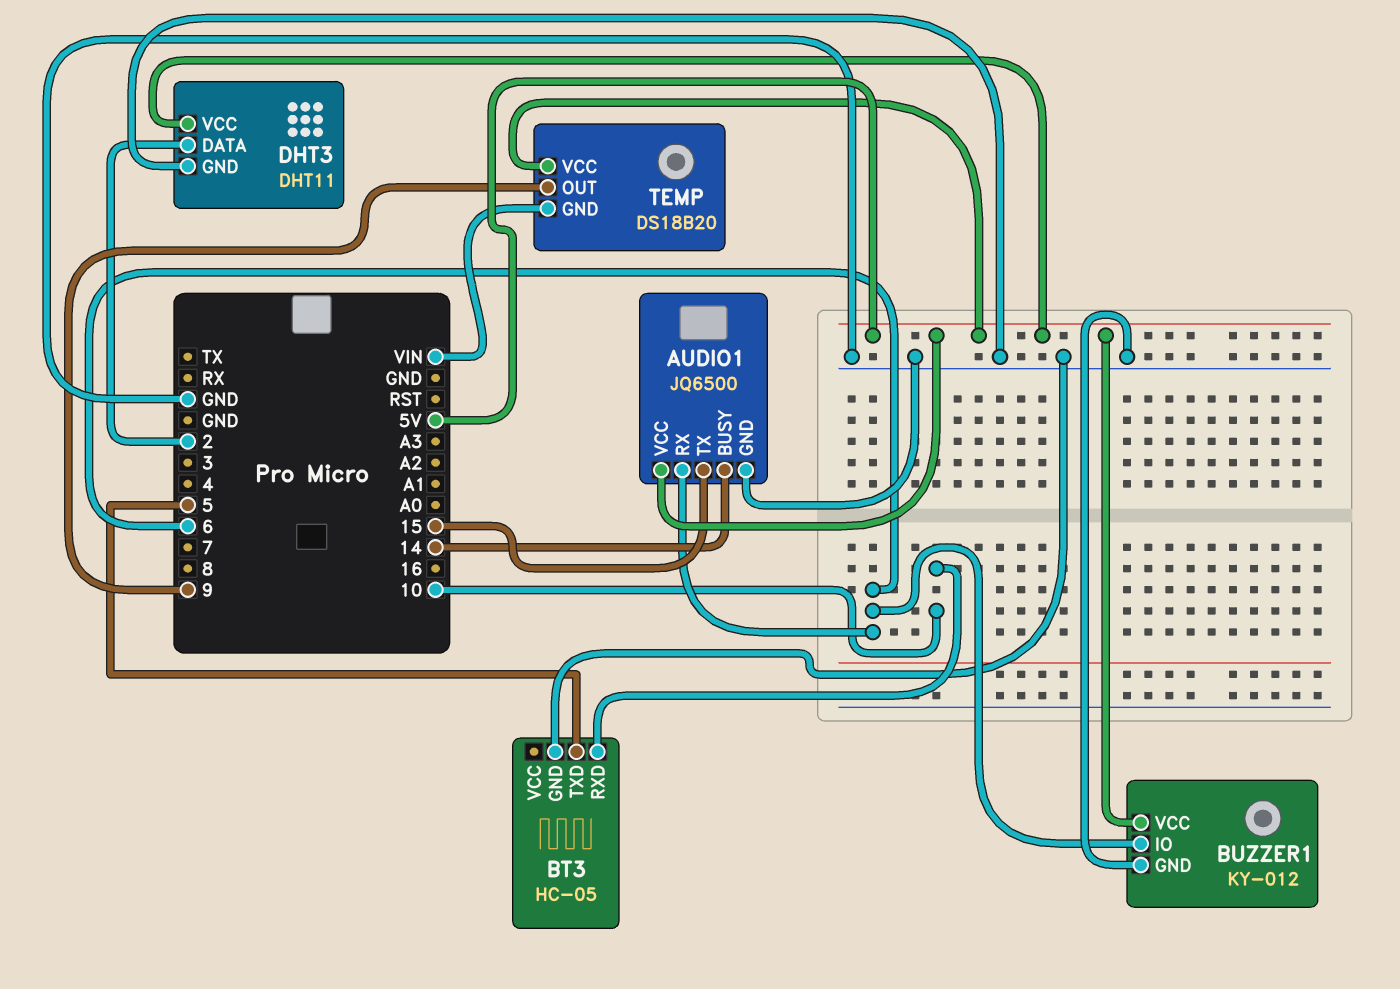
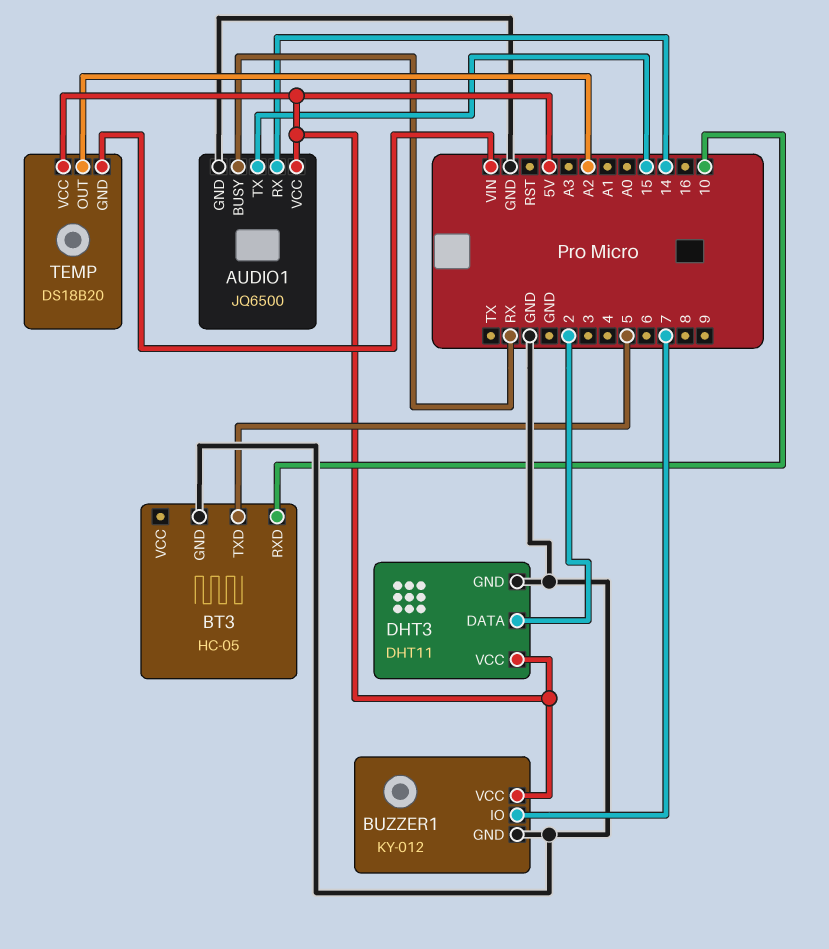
AUDIO1 pin BUSY: 14 -> RX
AUDIO1 pin RX: 6 -> 14
BUZZER1 pin IO: 6 -> 7
TEMP pin OUT: 9 -> A2

